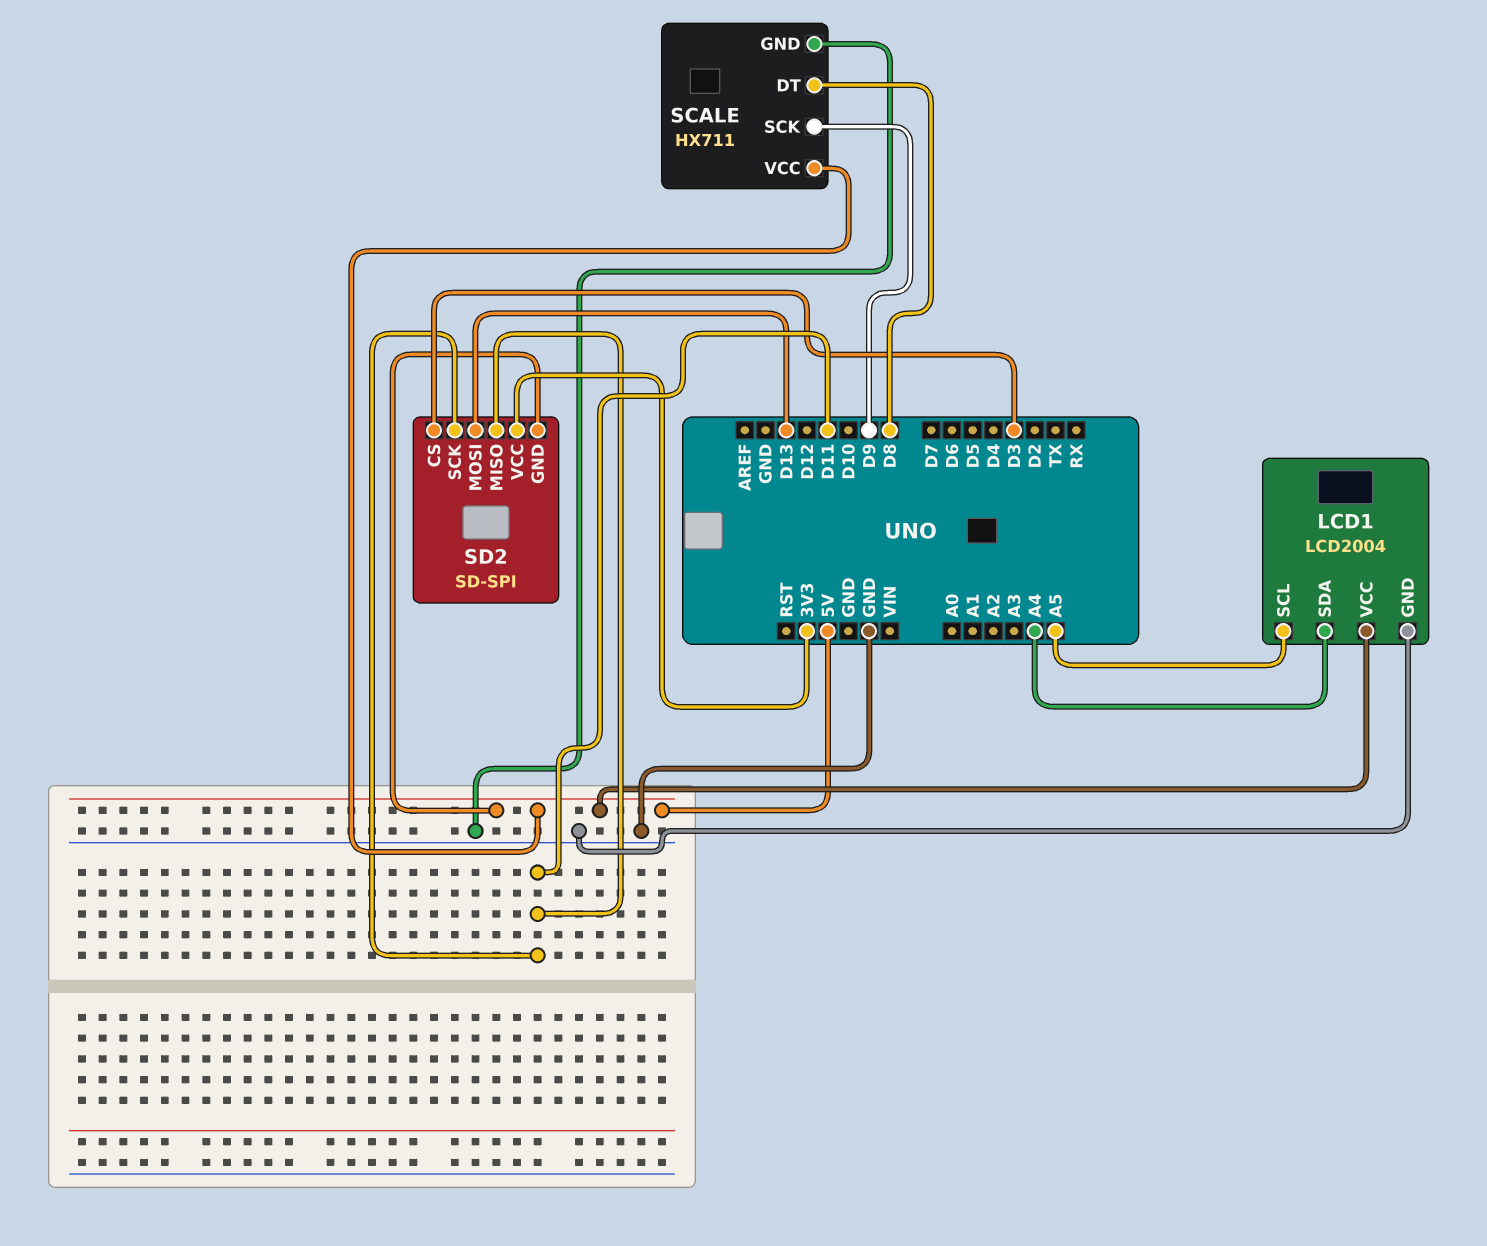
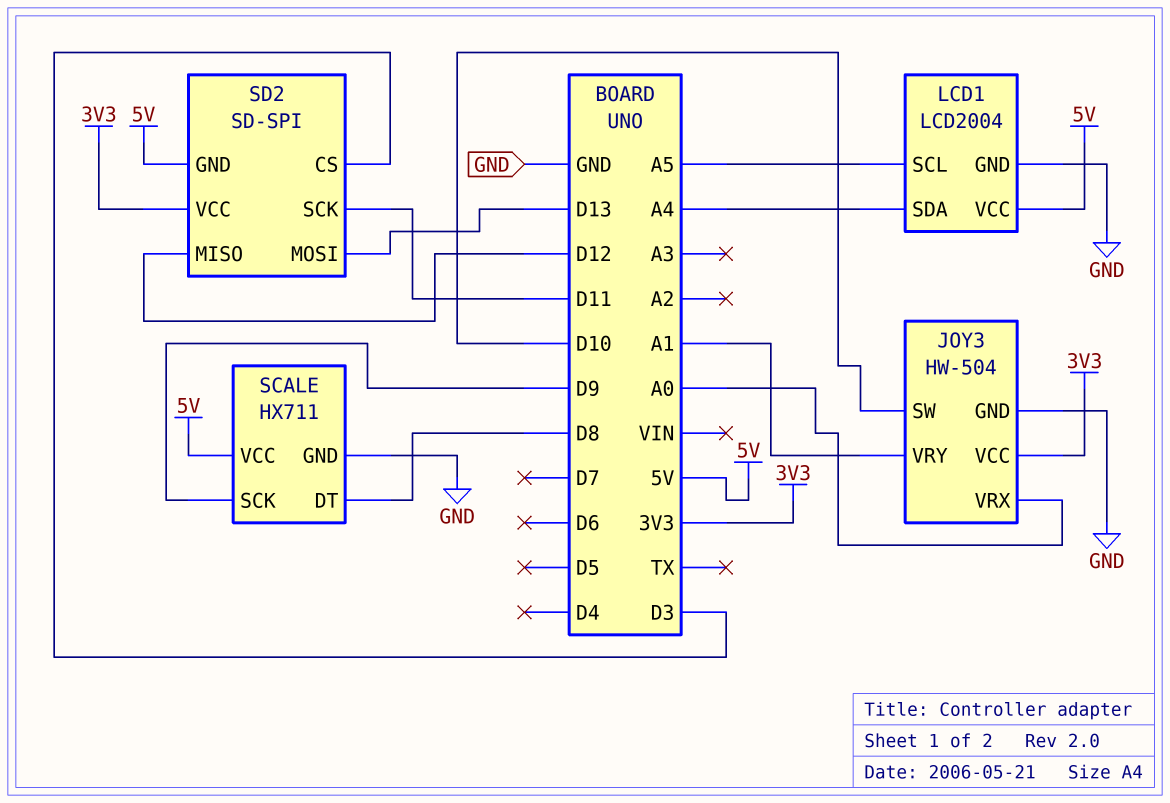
JOY3: none -> HW-504
JOY3 pin GND: none -> GND
JOY3 pin SW: none -> D10
JOY3 pin VCC: none -> 3V3
JOY3 pin VRX: none -> A0
JOY3 pin VRY: none -> A1
SD2 pin MISO: D11 -> D12

